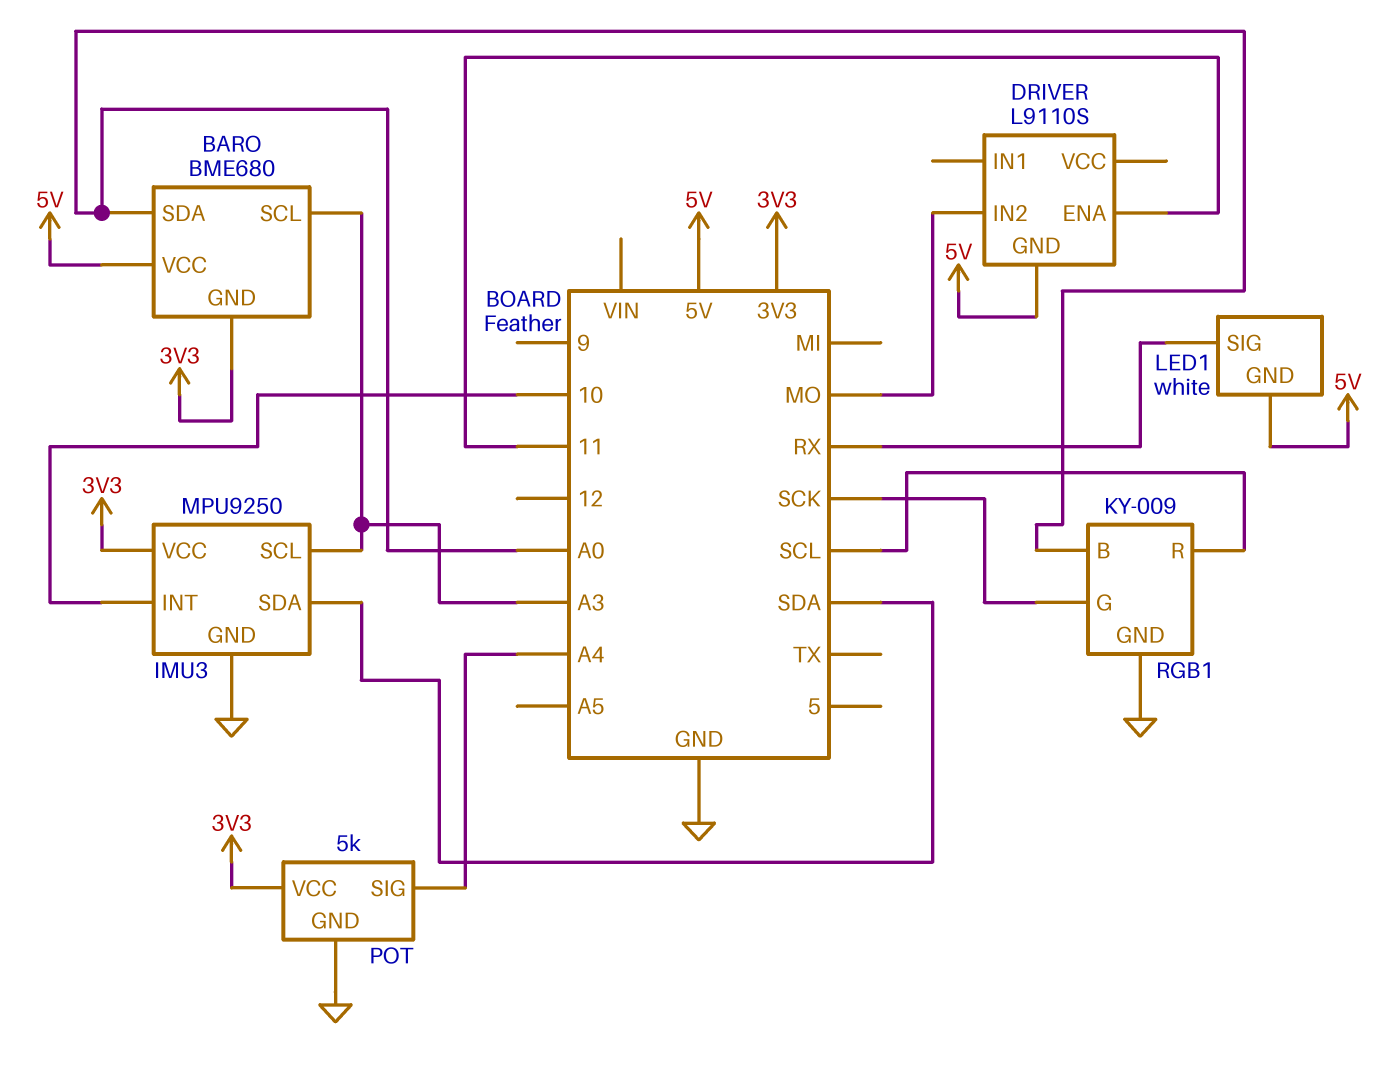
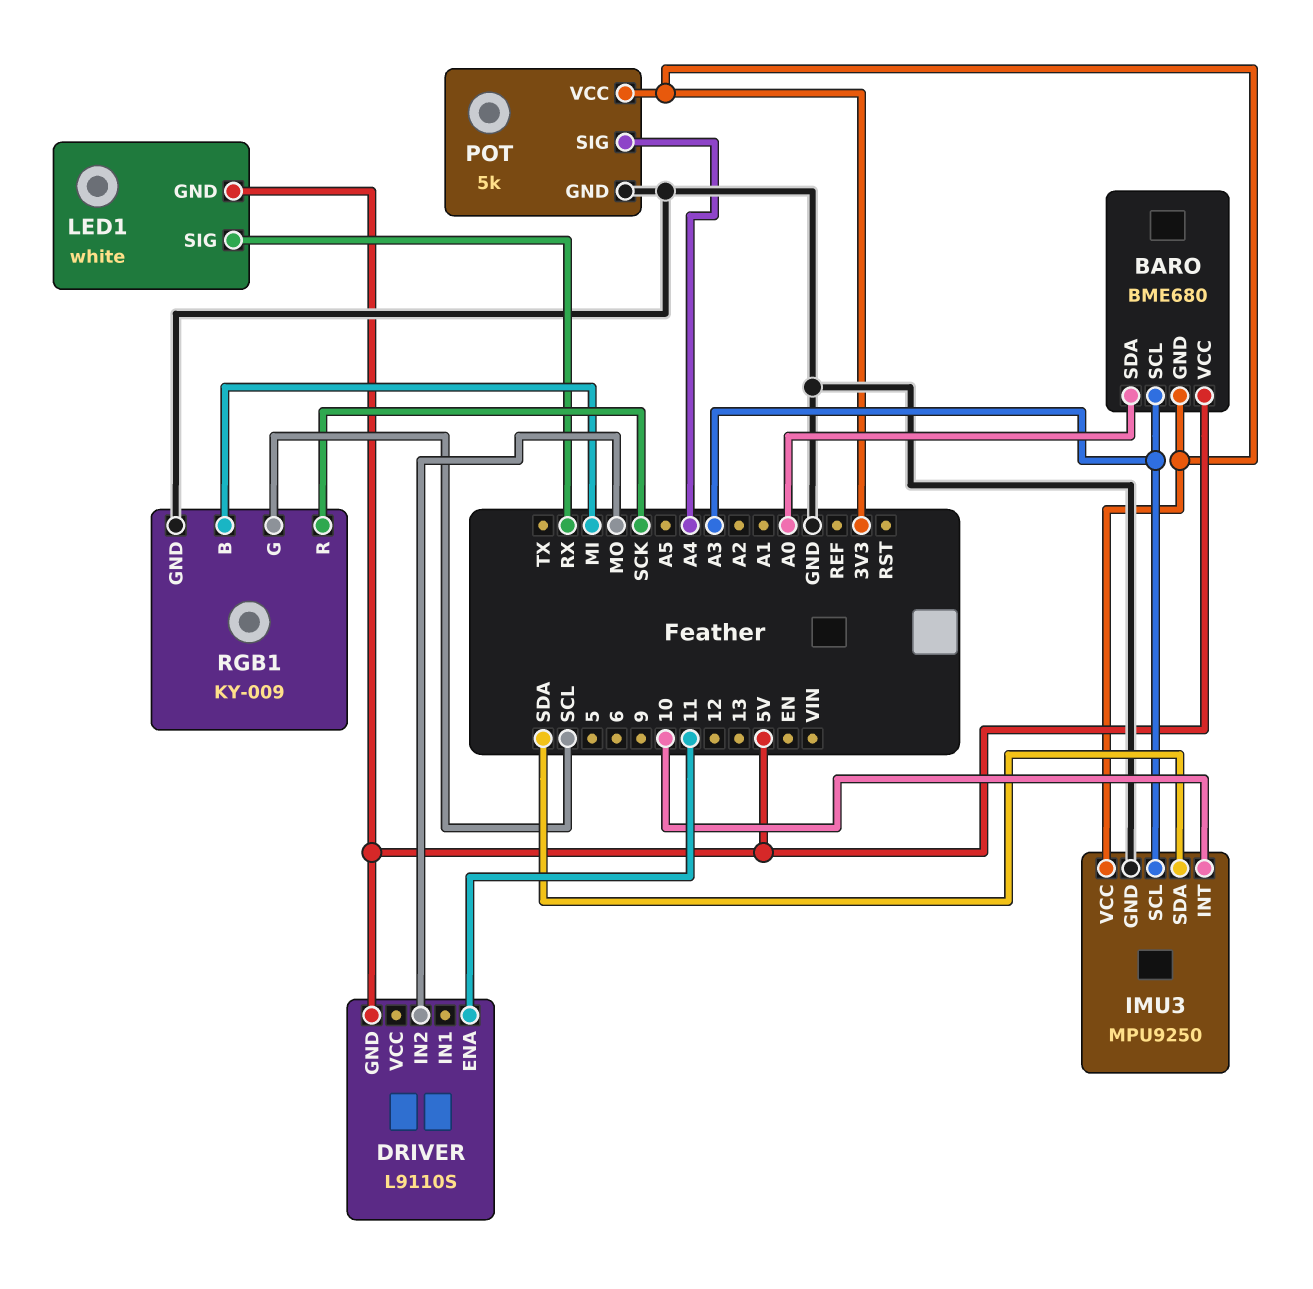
RGB1 pin B: A0 -> MI
RGB1 pin G: SCK -> SCL
RGB1 pin R: SCL -> SCK

